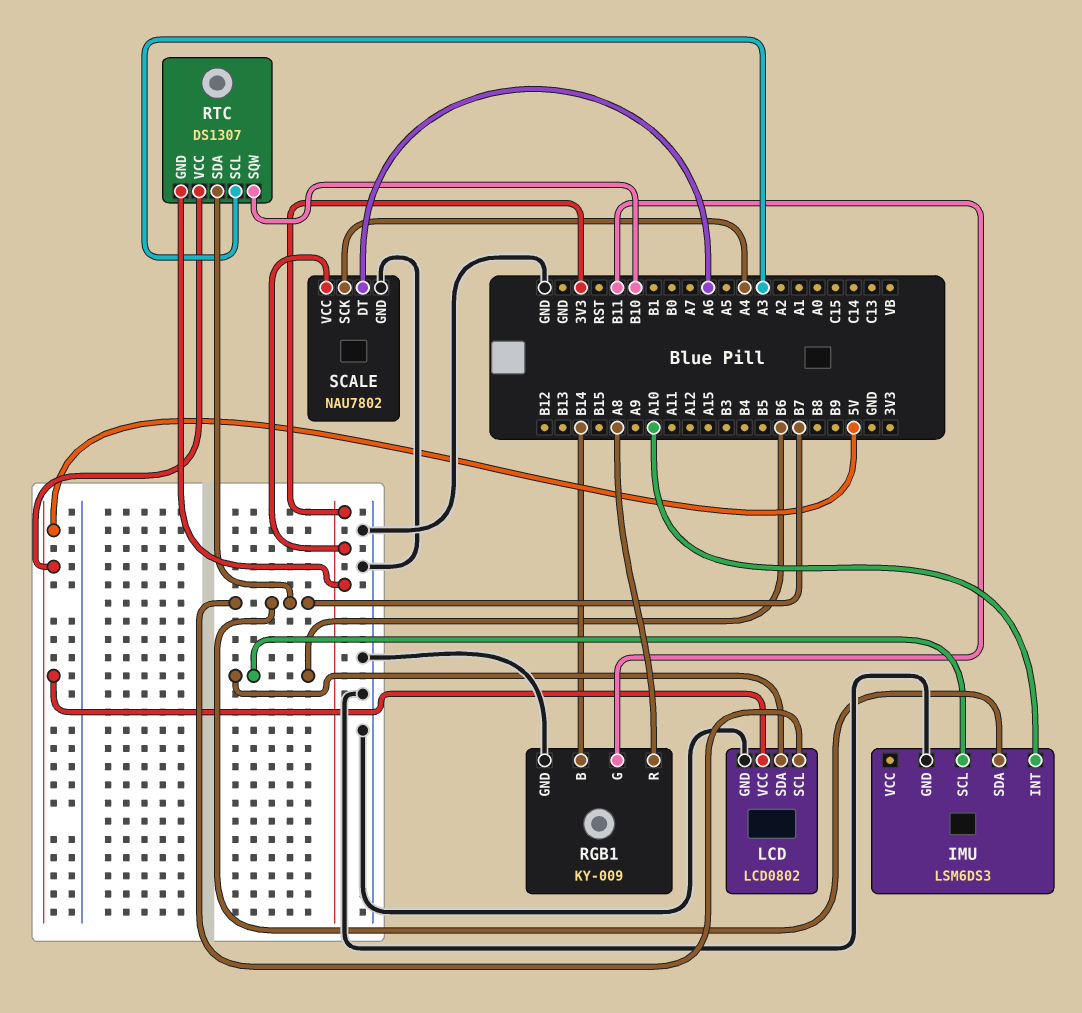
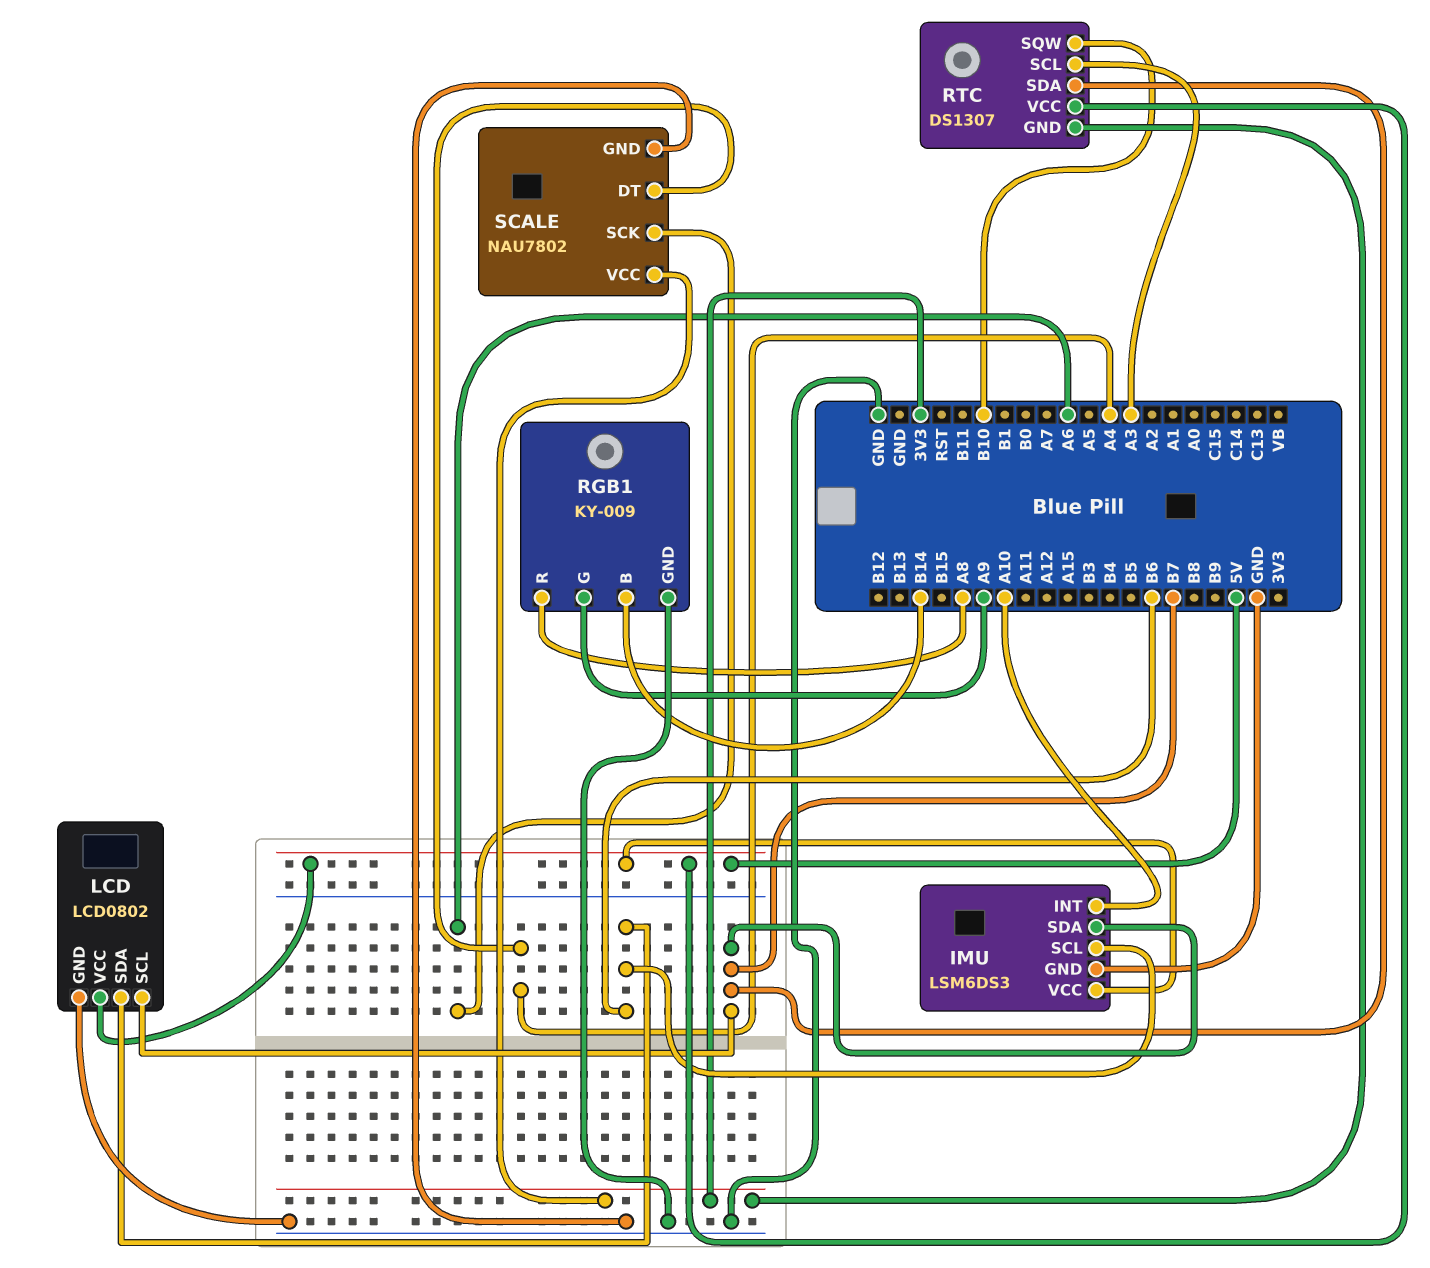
IMU pin VCC: none -> 5V
RGB1 pin G: B11 -> A9
SCALE pin DT: A6 -> A4
SCALE pin SCK: A4 -> A6

